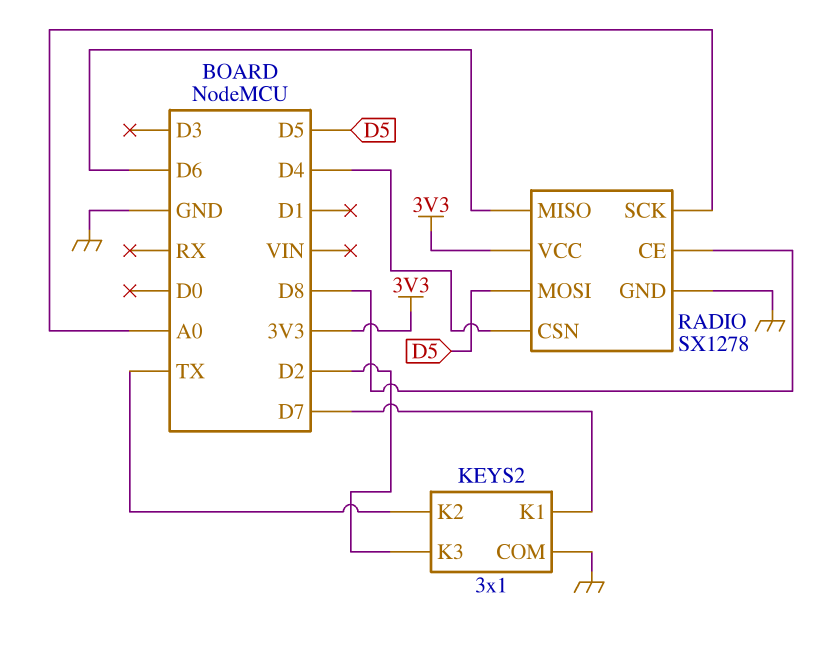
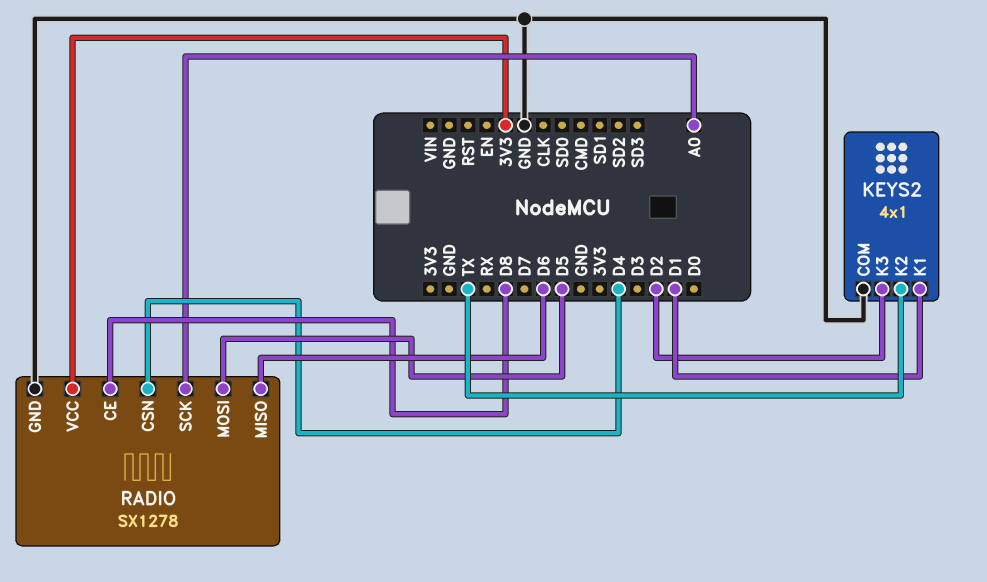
KEYS2: 3x1 -> 4x1
KEYS2 pin K1: D7 -> D1

